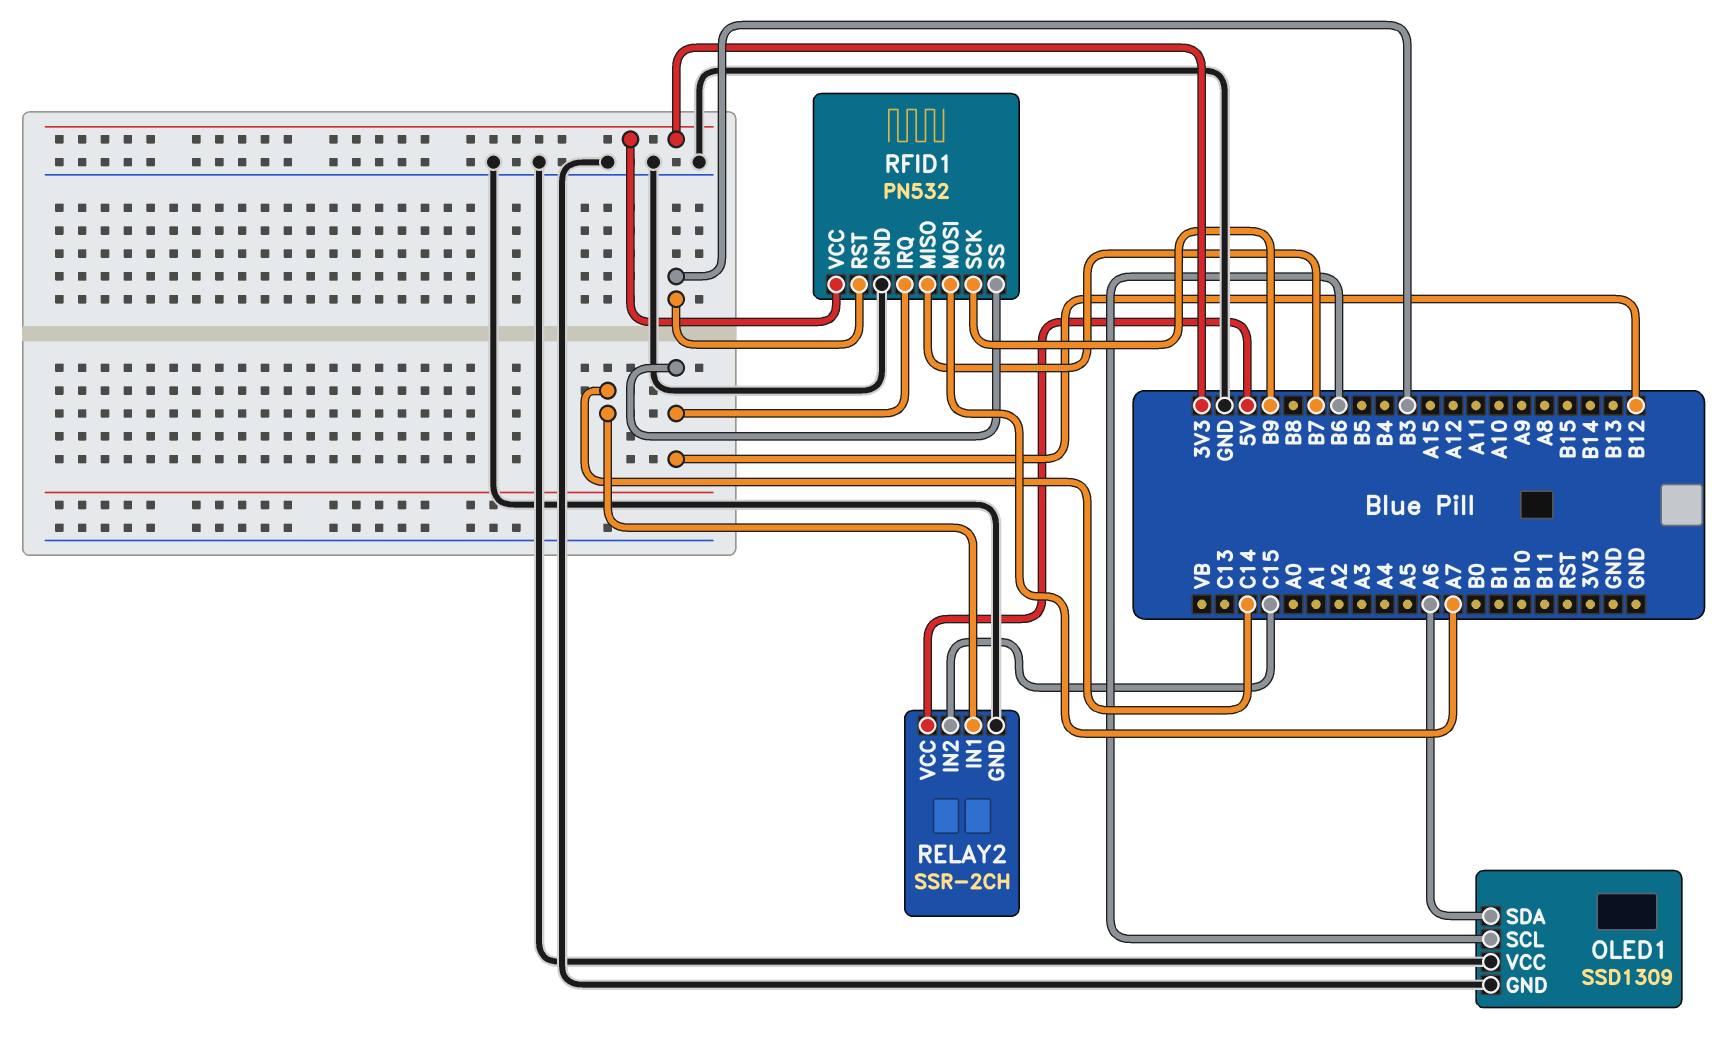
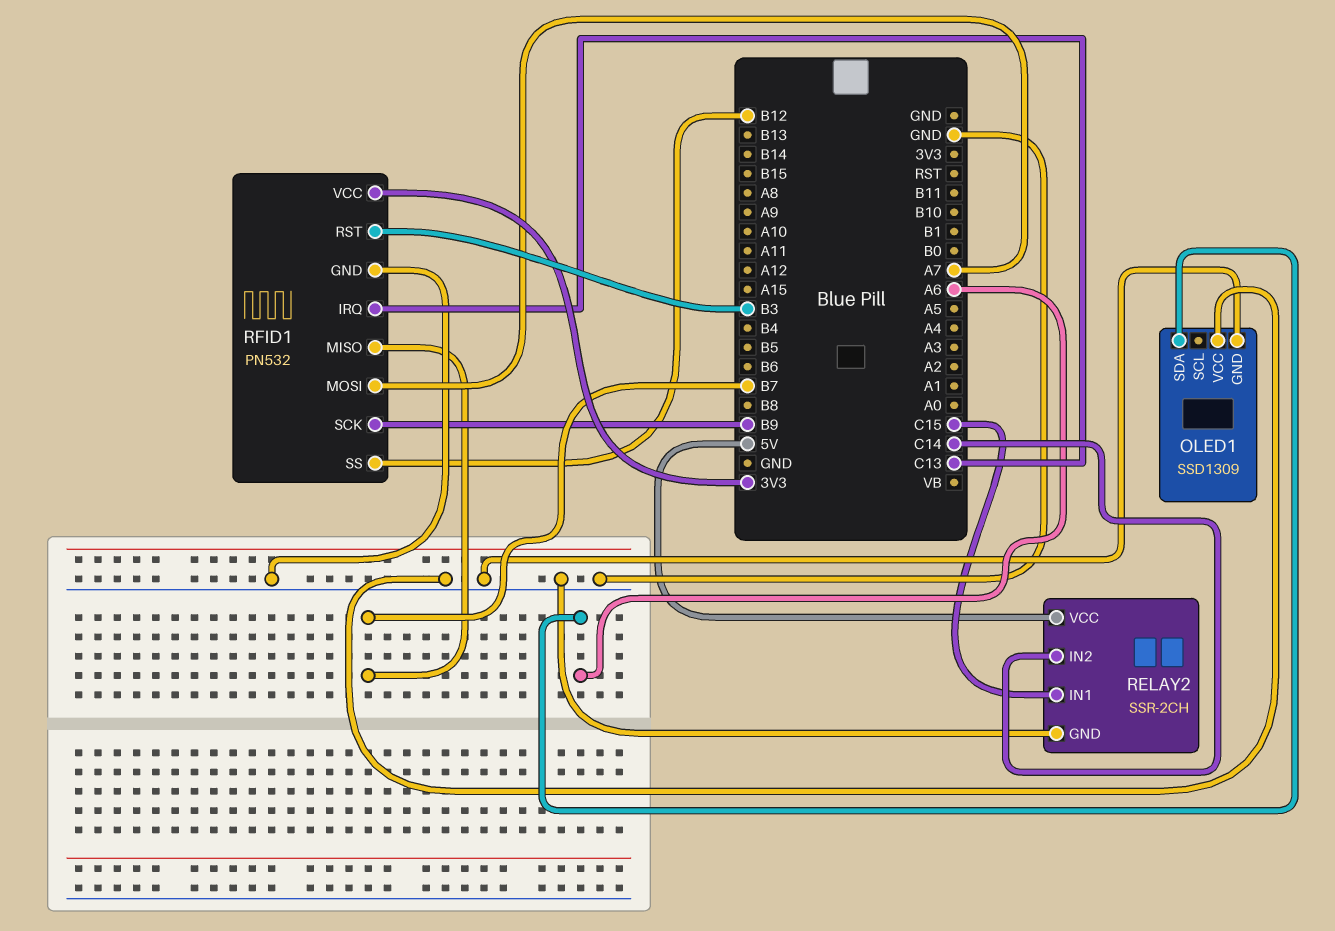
OLED1 pin SCL: B6 -> none
RELAY2 pin IN1: C14 -> C15
RELAY2 pin IN2: C15 -> C14
RFID1 pin IRQ: B12 -> C13

